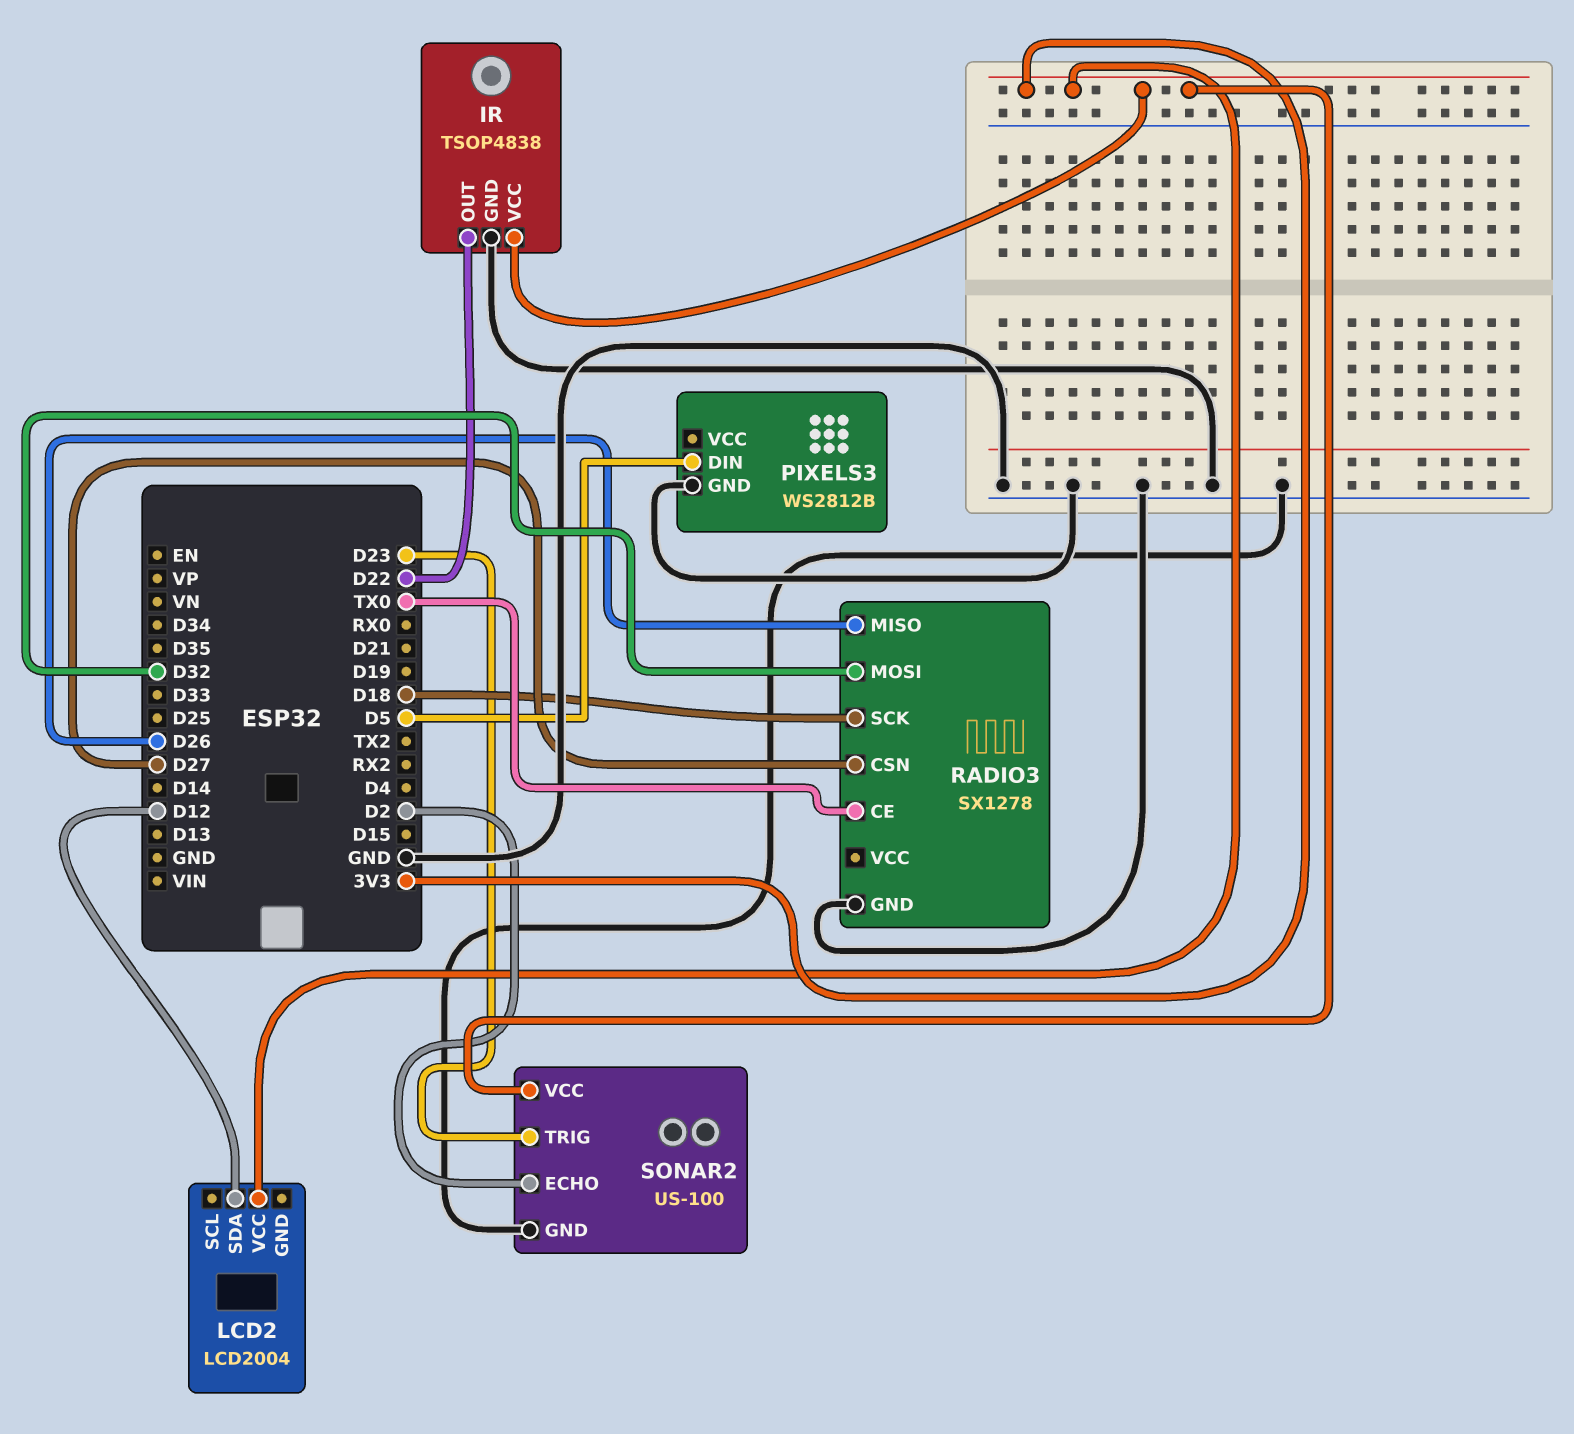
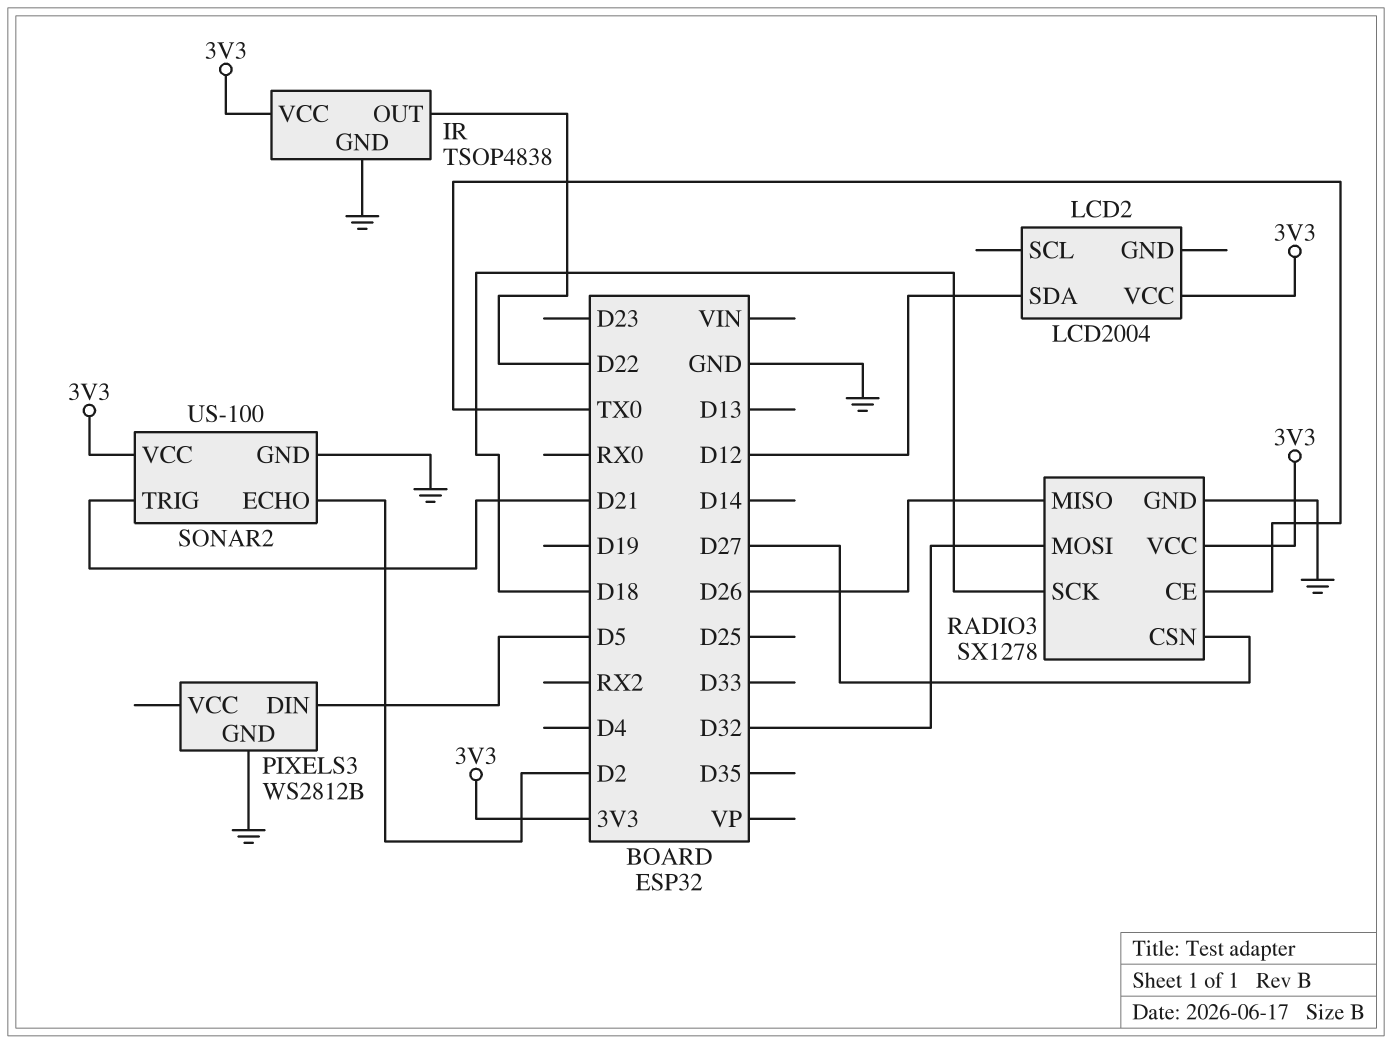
RADIO3 pin VCC: none -> 3V3
SONAR2 pin TRIG: D23 -> D21

